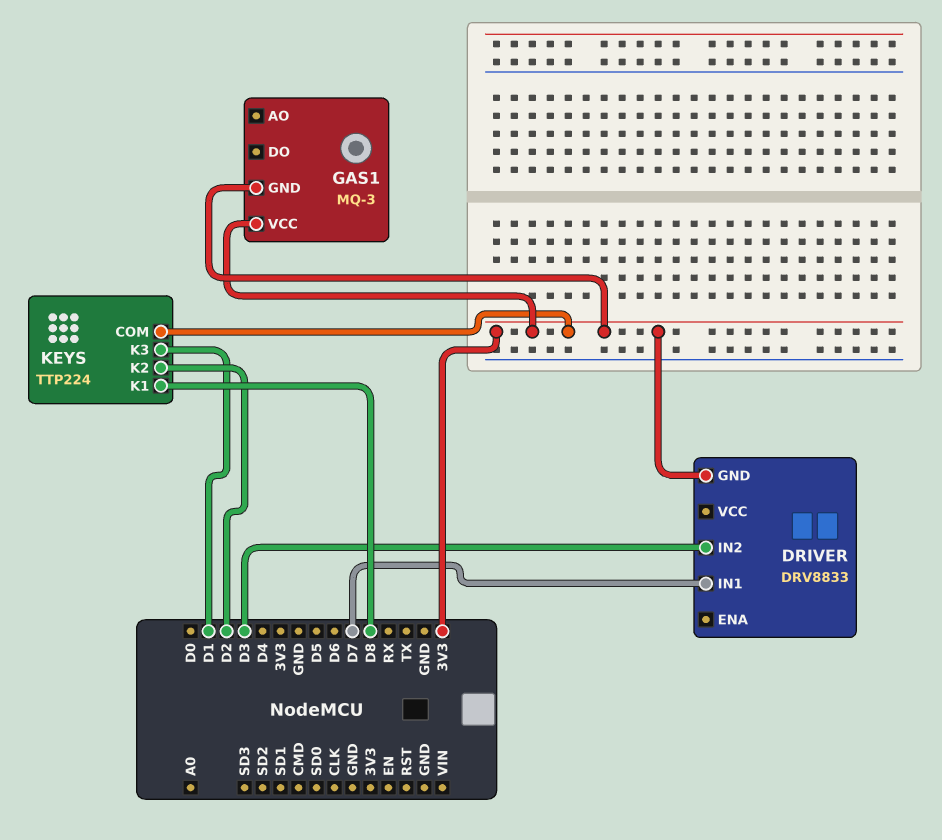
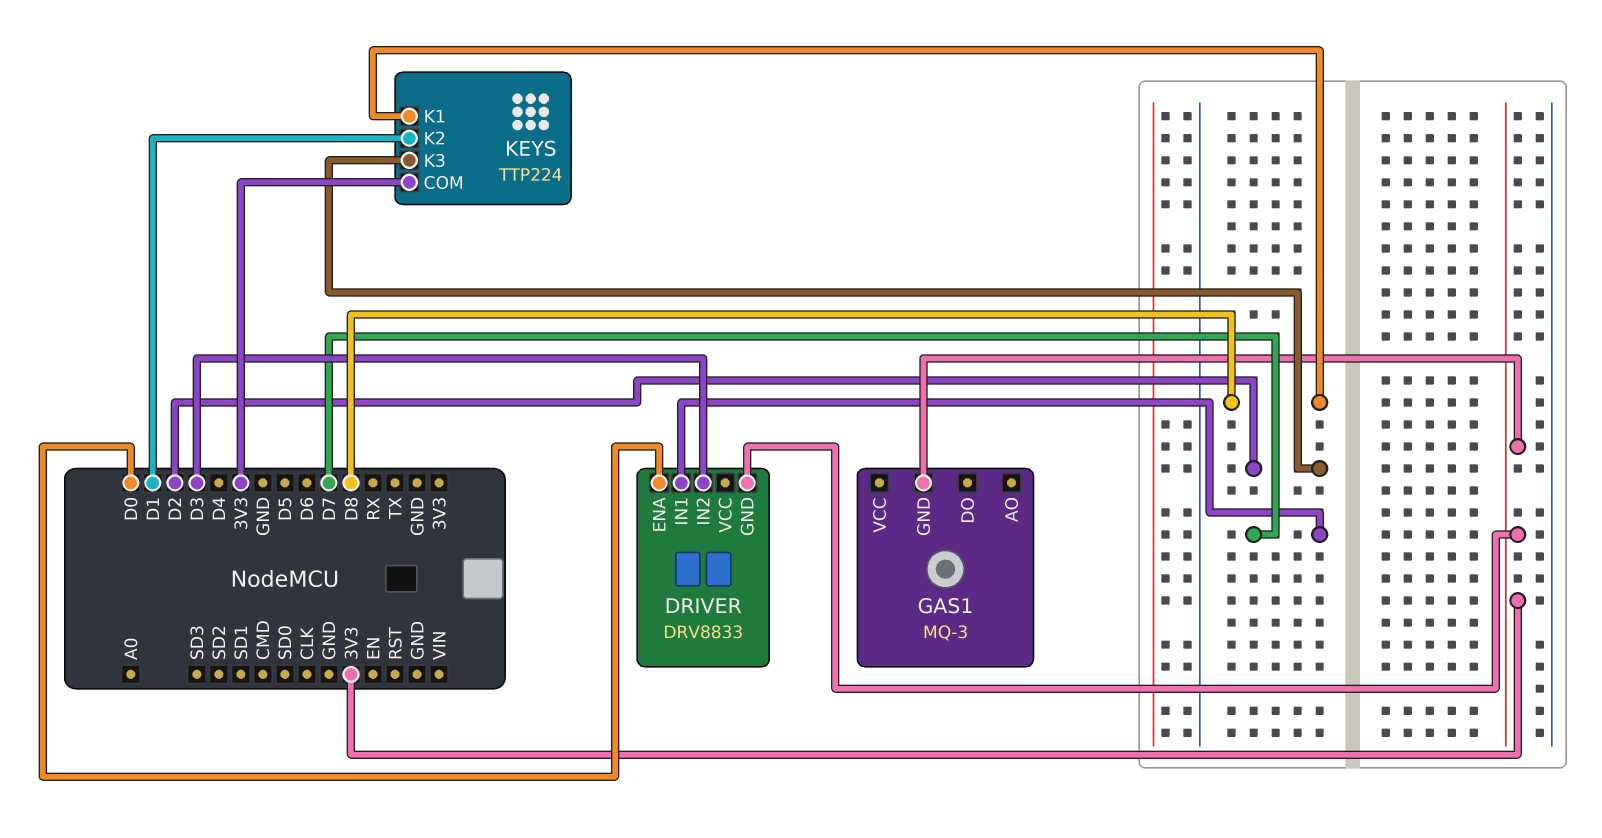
DRIVER pin ENA: none -> D0
GAS1 pin VCC: 3V3 -> none
KEYS pin K2: D2 -> D1
KEYS pin K3: D1 -> D2

